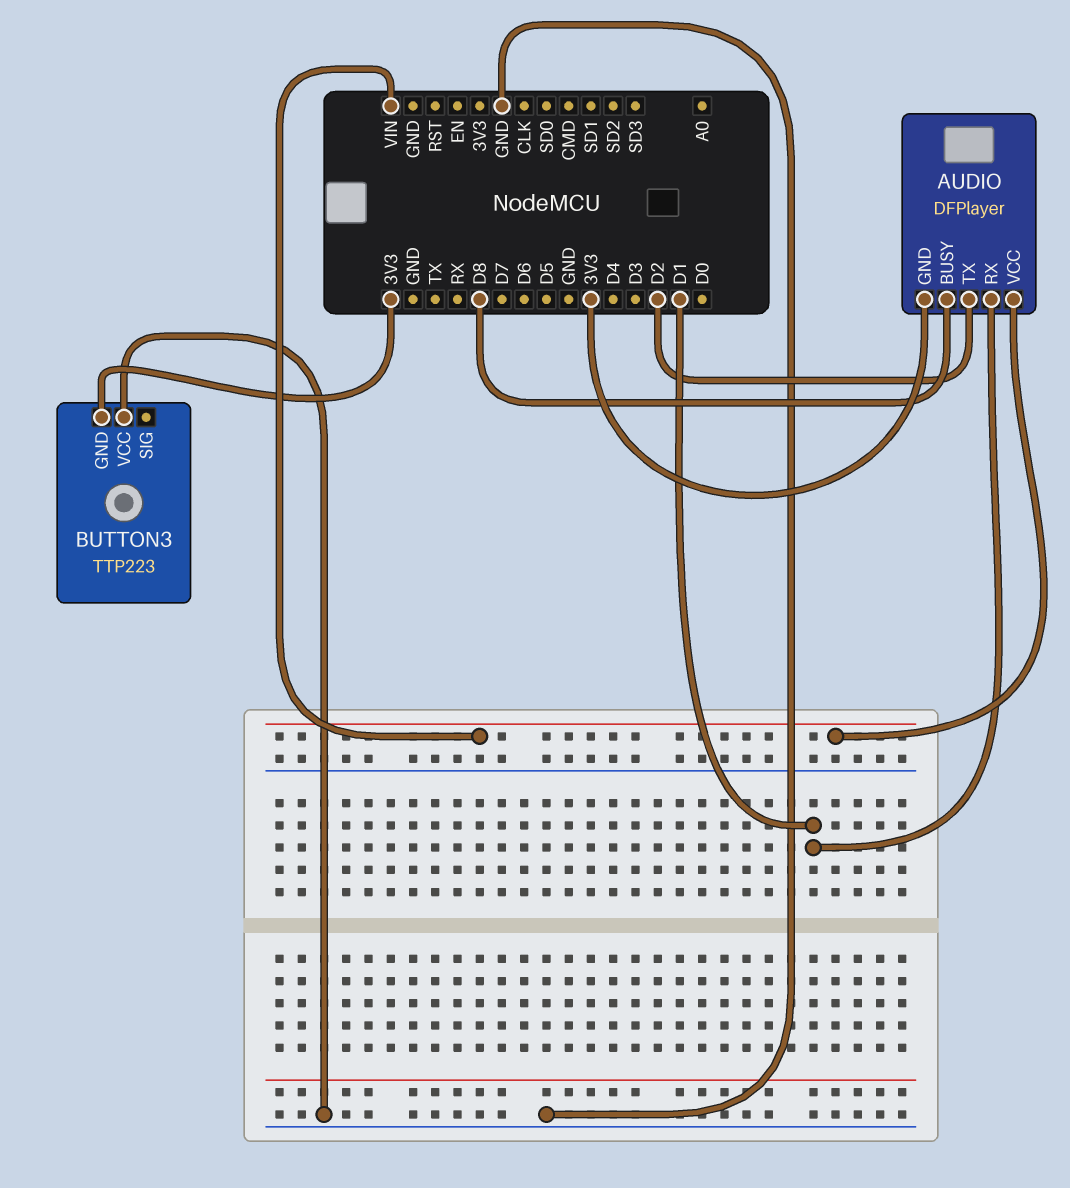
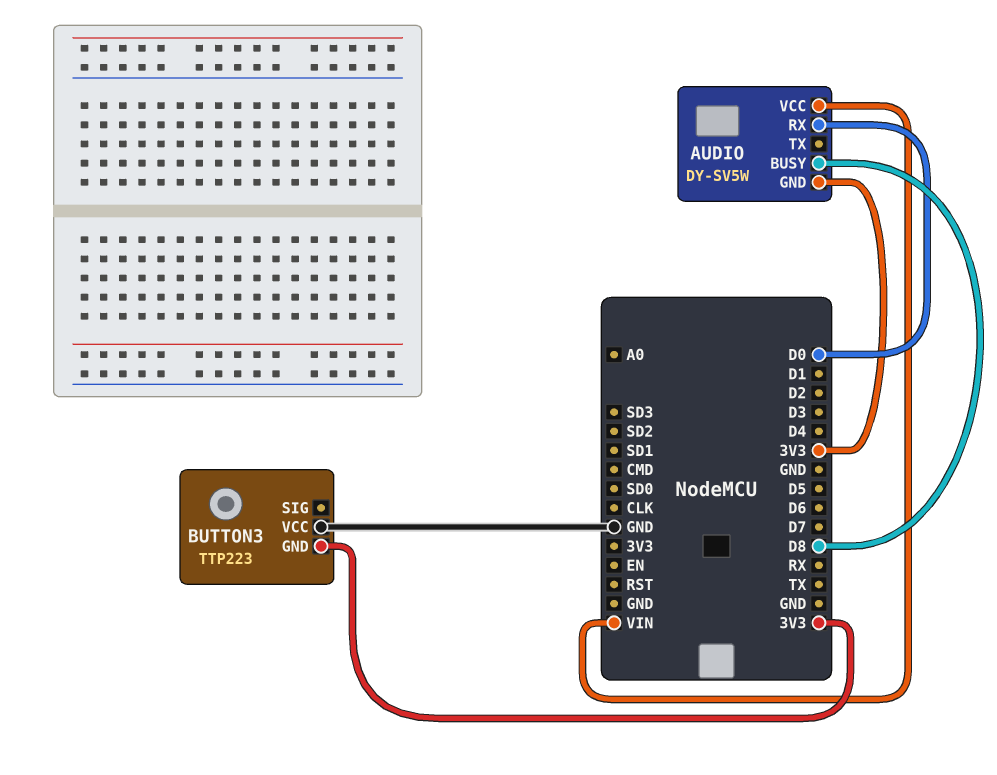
AUDIO: DFPlayer -> DY-SV5W
AUDIO pin RX: D1 -> D0
AUDIO pin TX: D2 -> none

